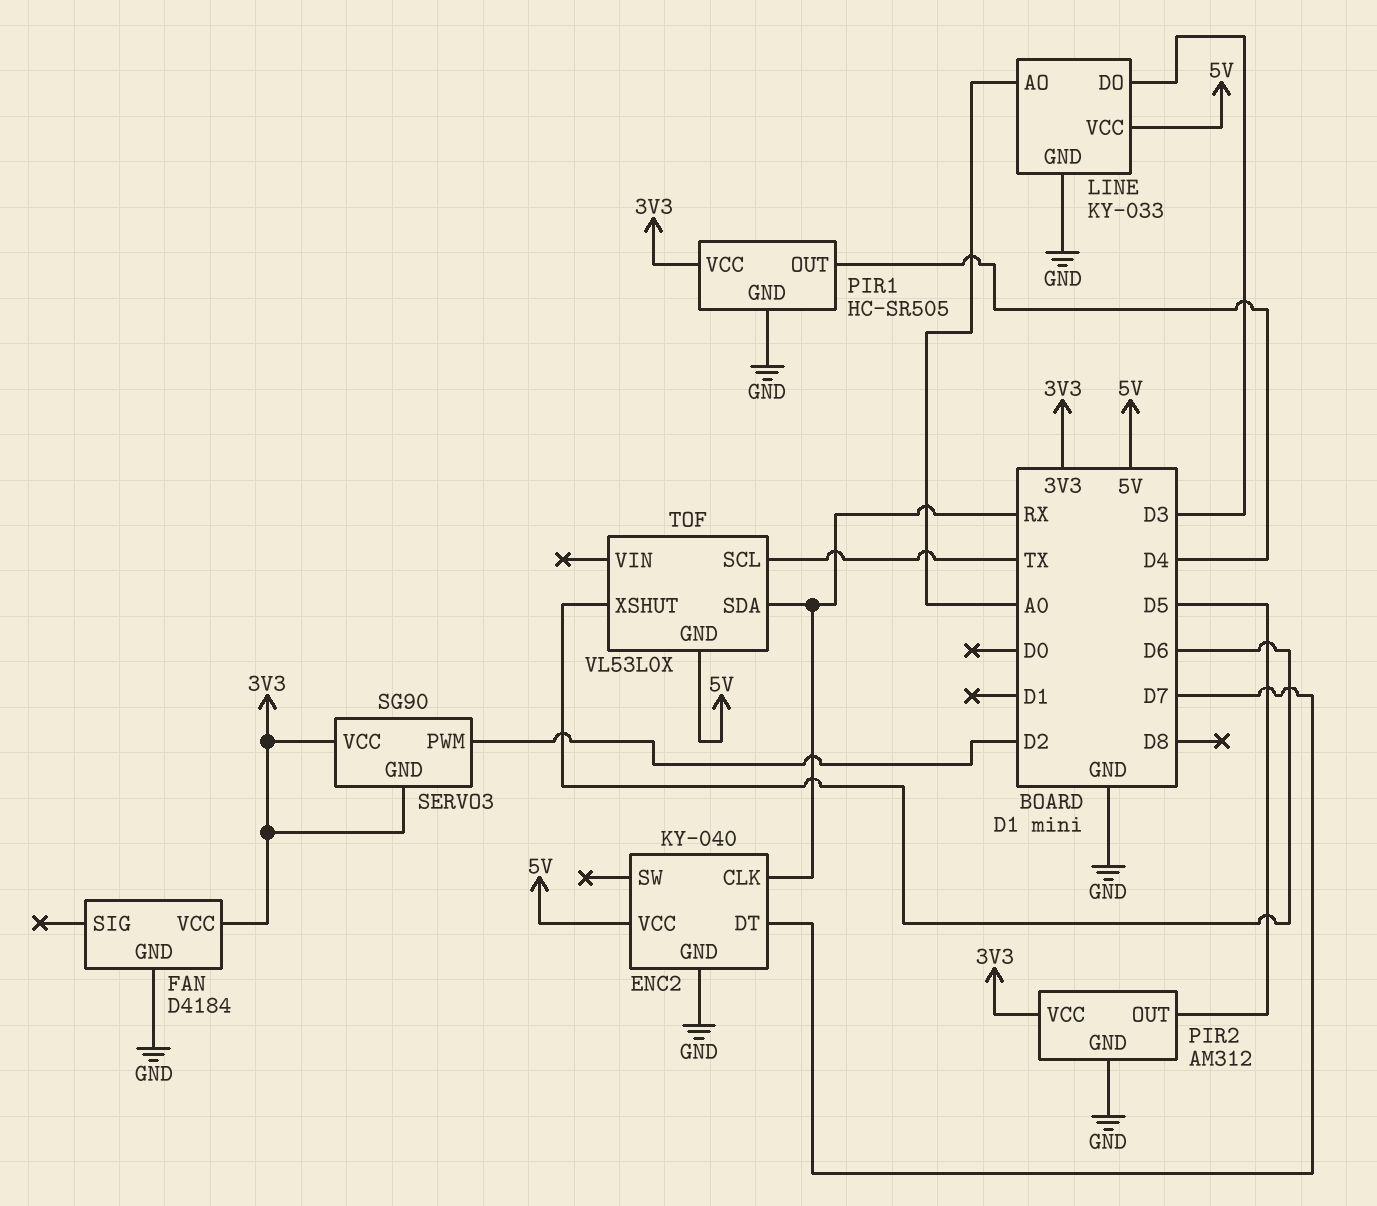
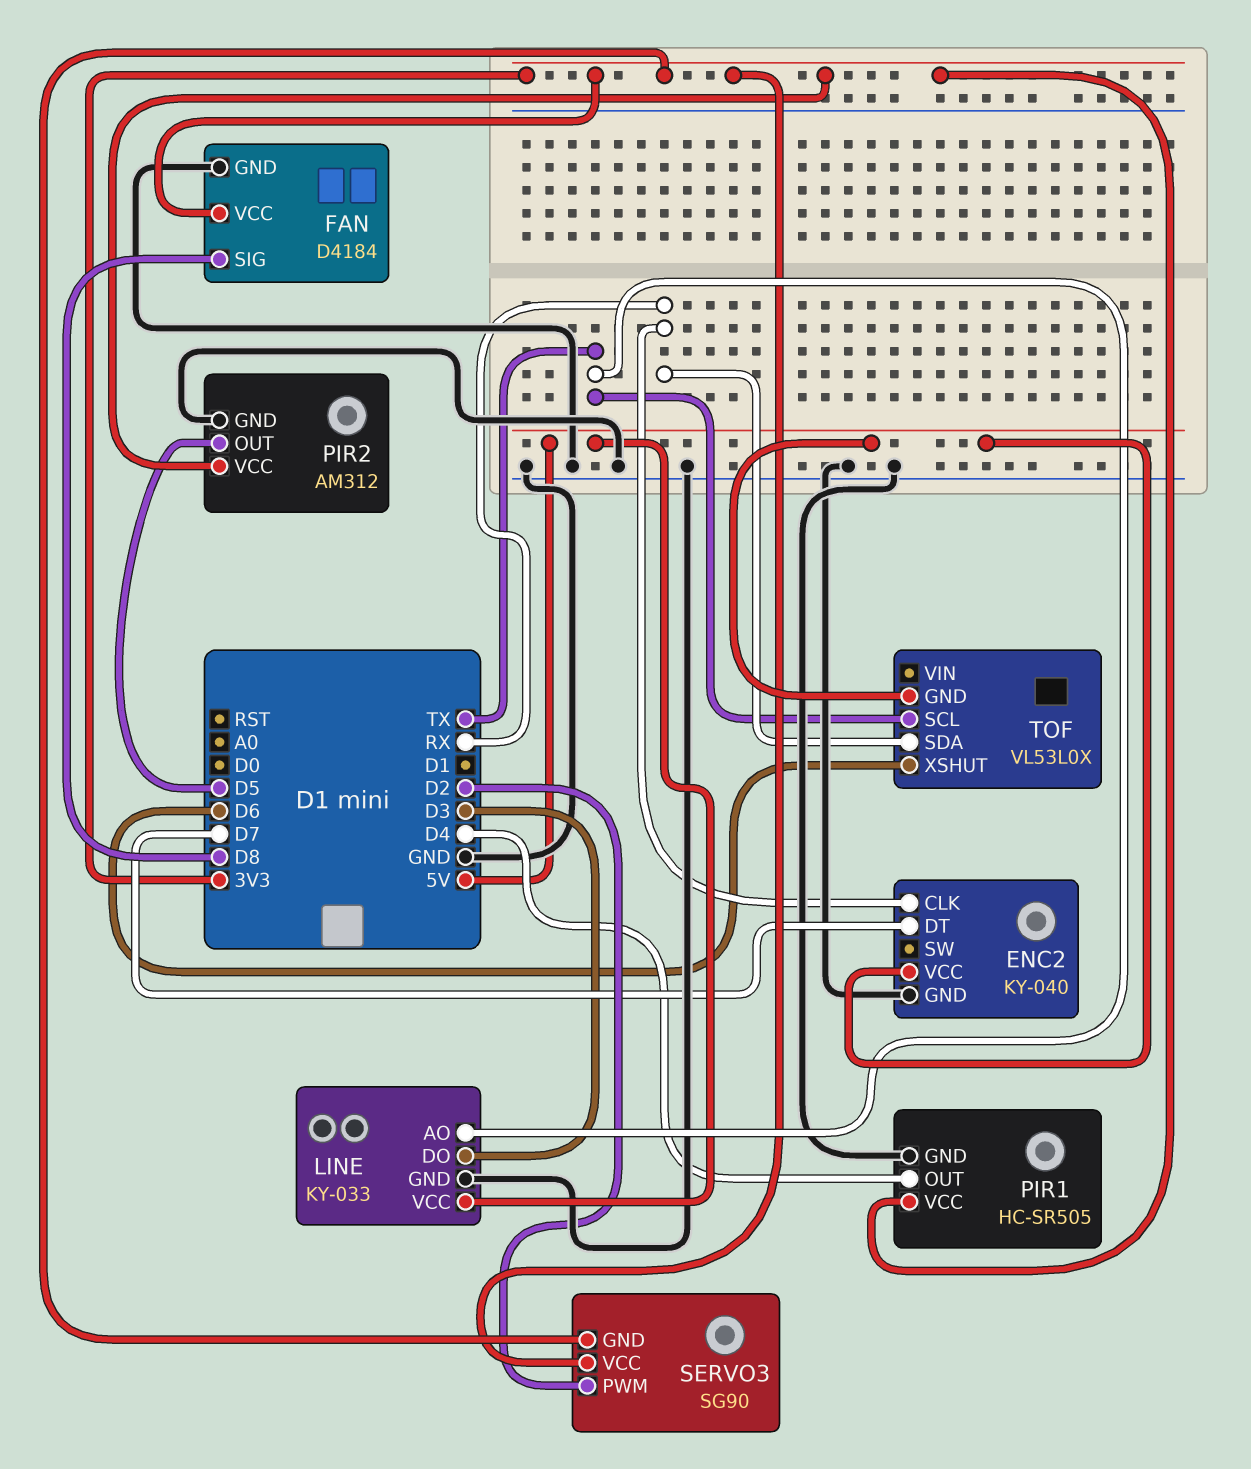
FAN pin SIG: none -> D8
LINE pin AO: A0 -> TX

